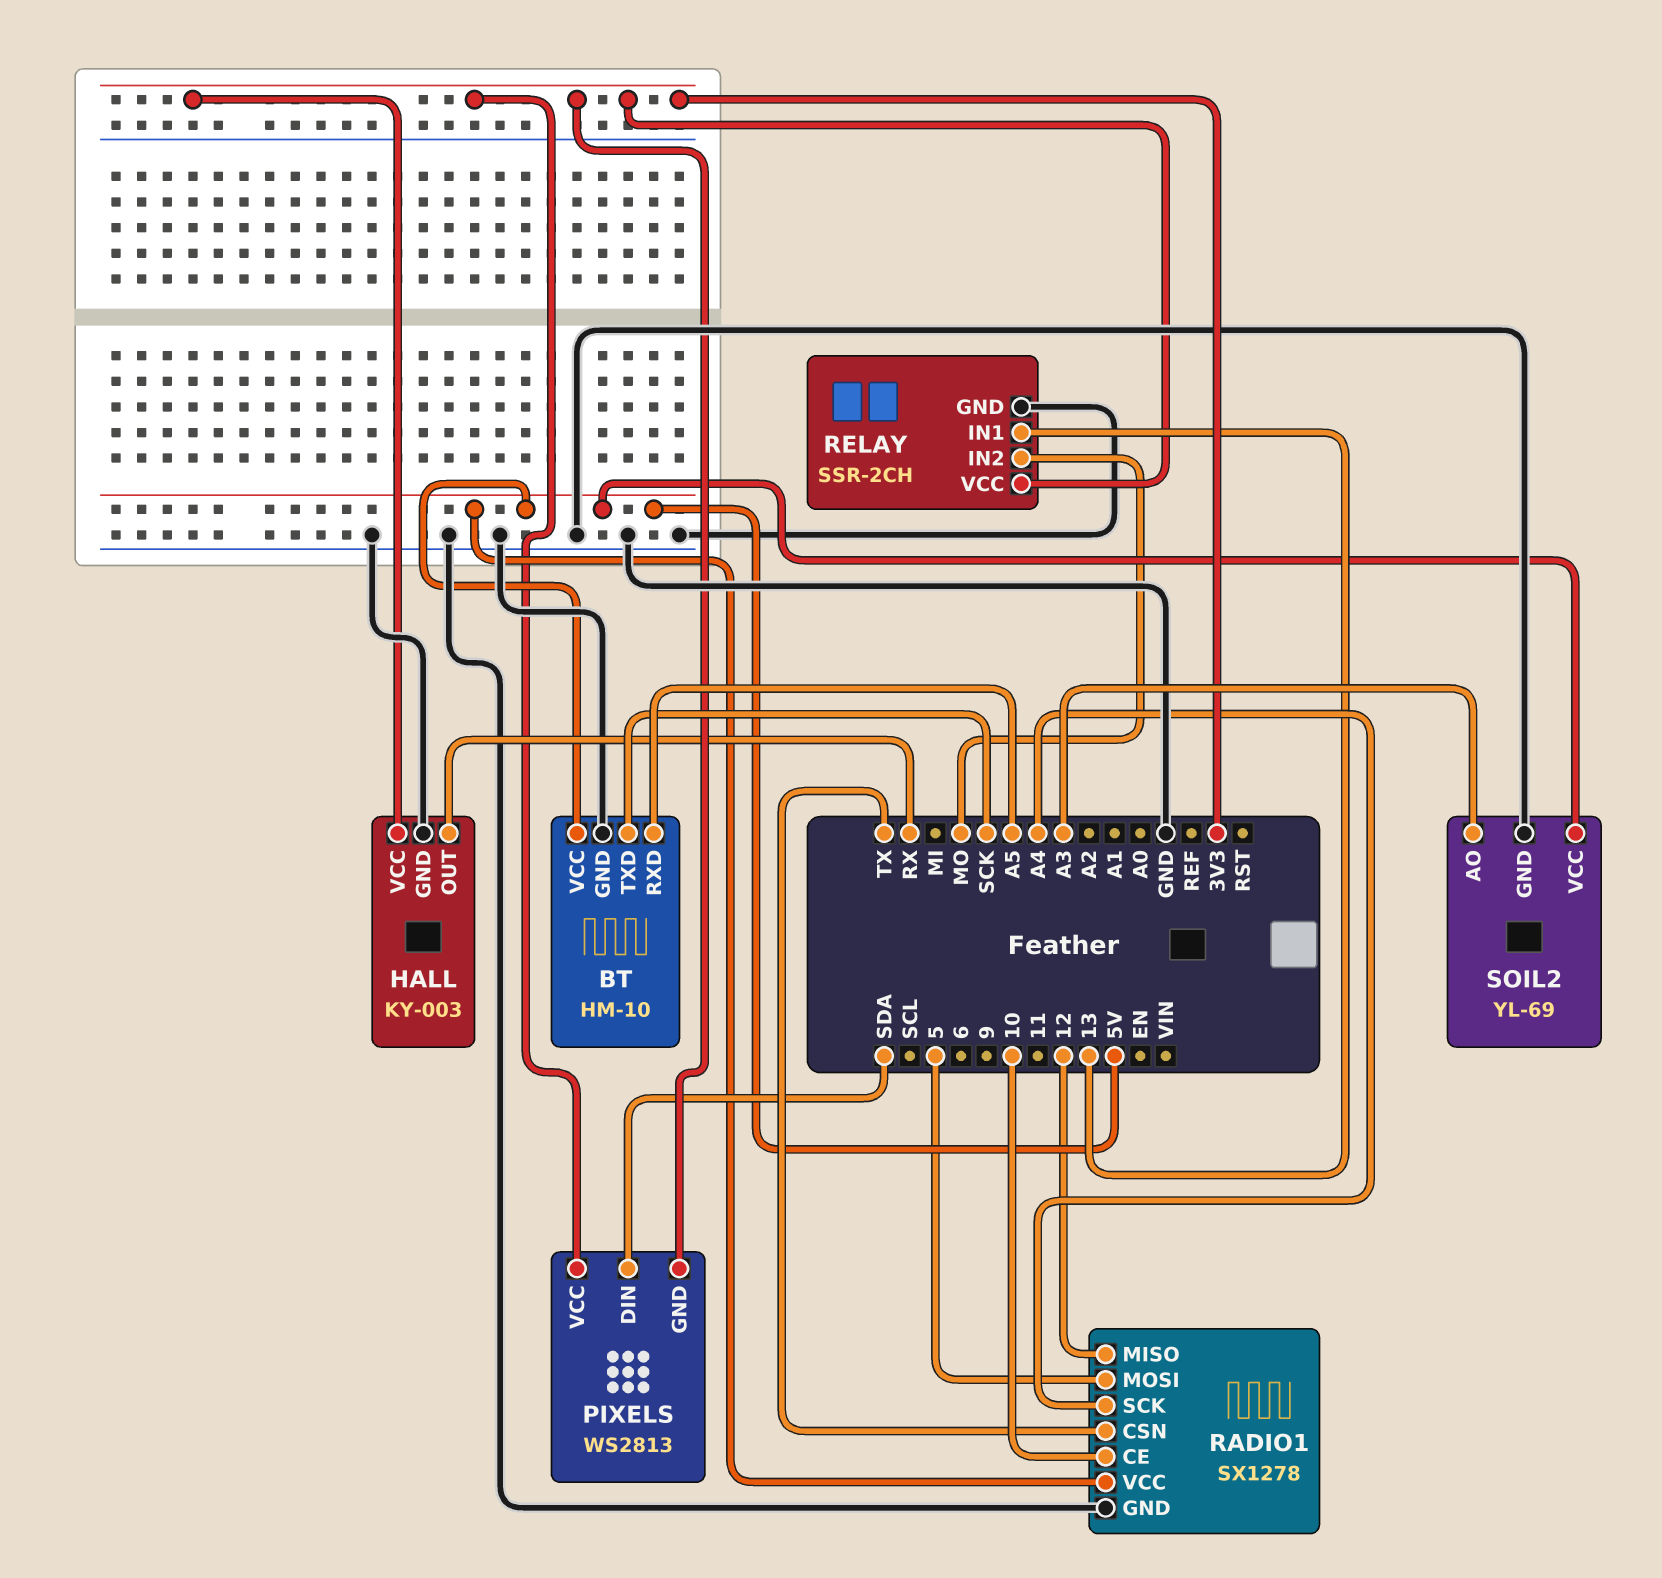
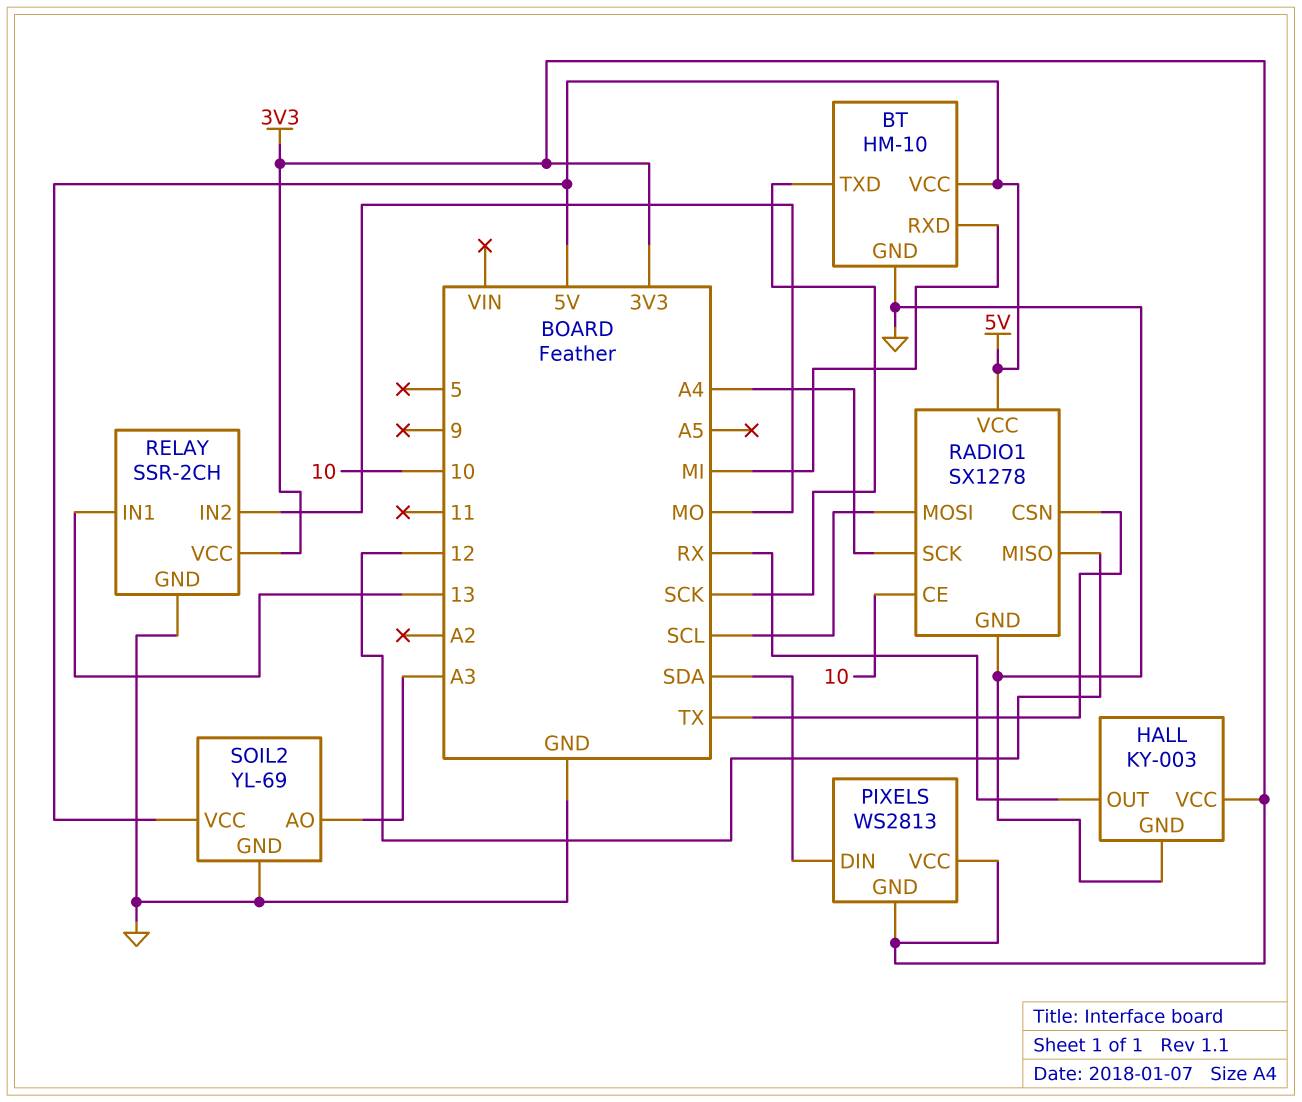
BT pin RXD: A5 -> MI
RADIO1 pin MOSI: 5 -> SCL

